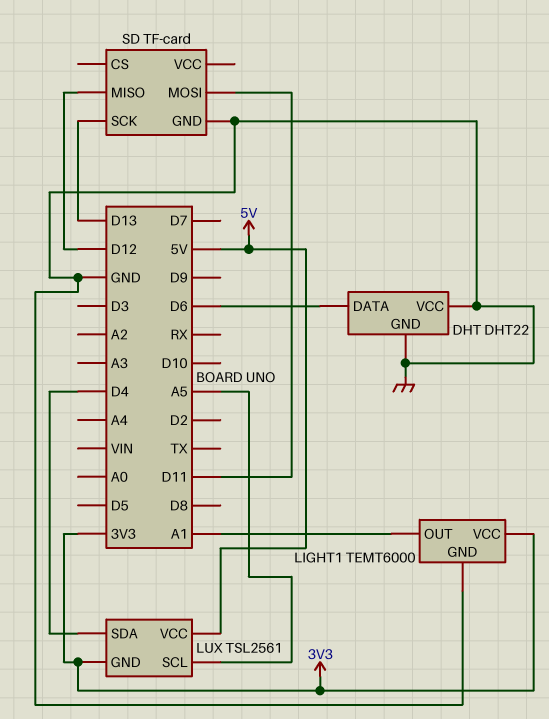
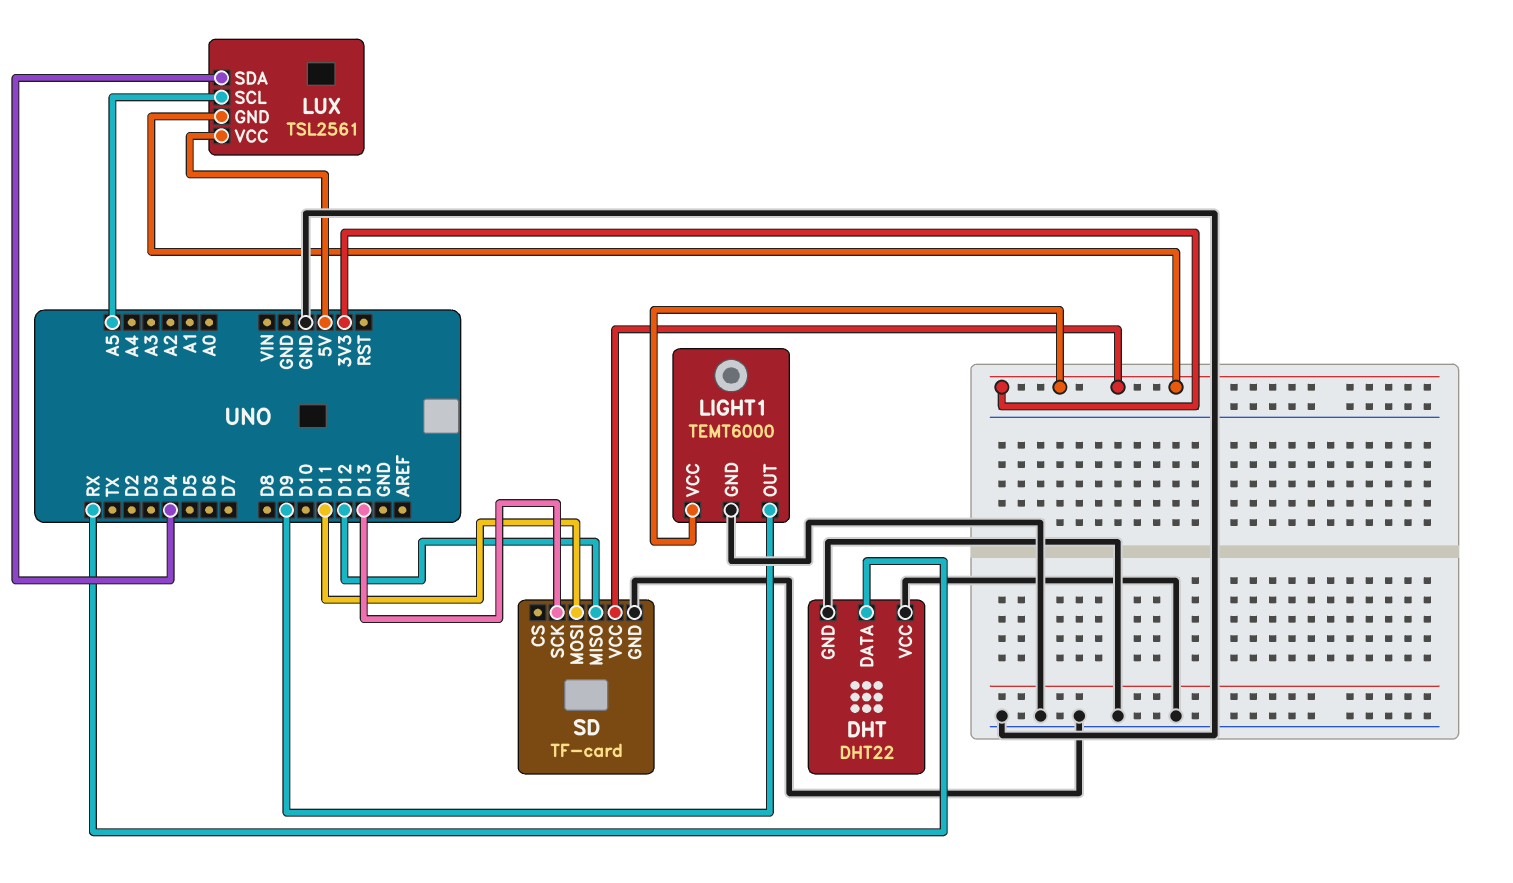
DHT pin DATA: D6 -> RX
LIGHT1 pin OUT: A1 -> D9
SD pin VCC: none -> 3V3

